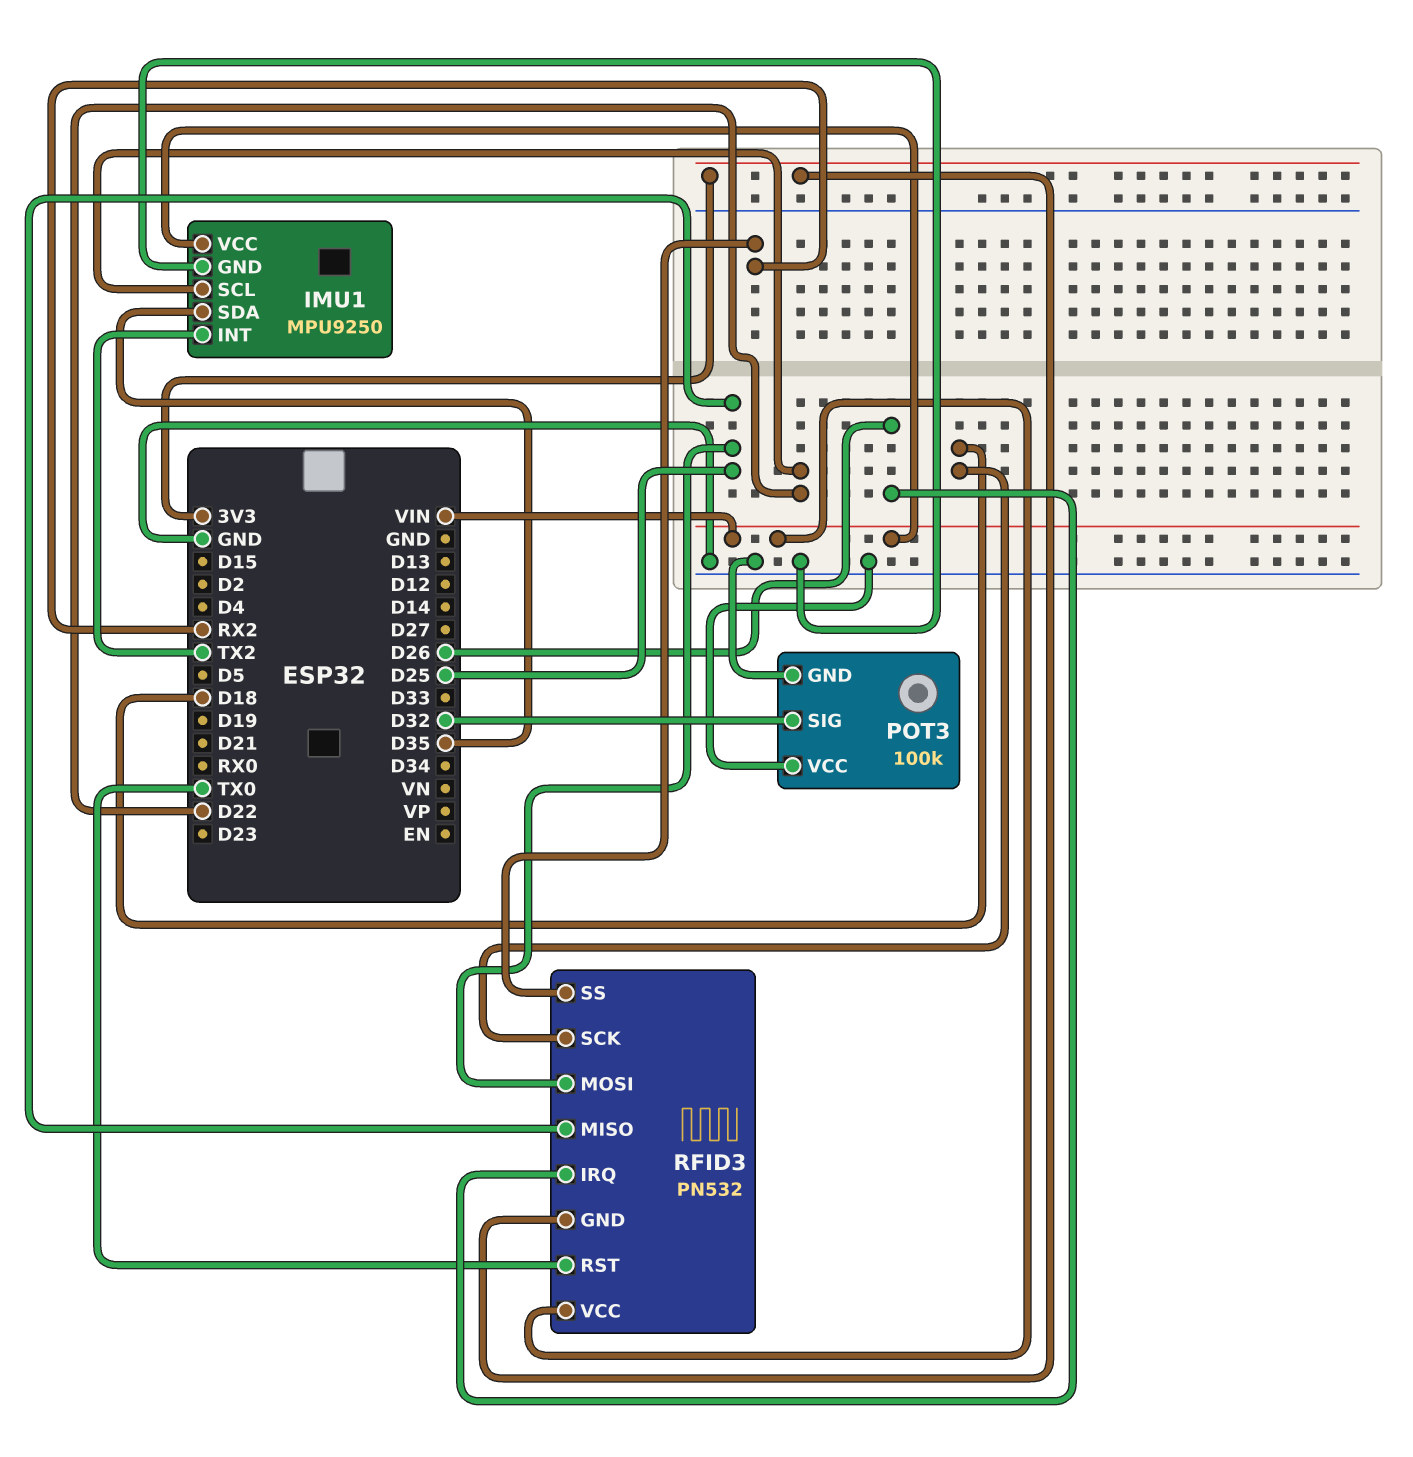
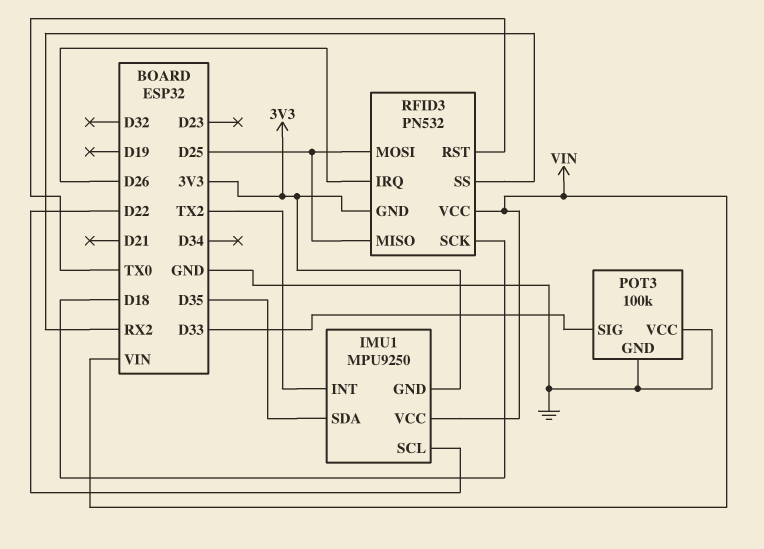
IMU1 pin GND: GND -> 3V3
POT3 pin SIG: D32 -> D33

